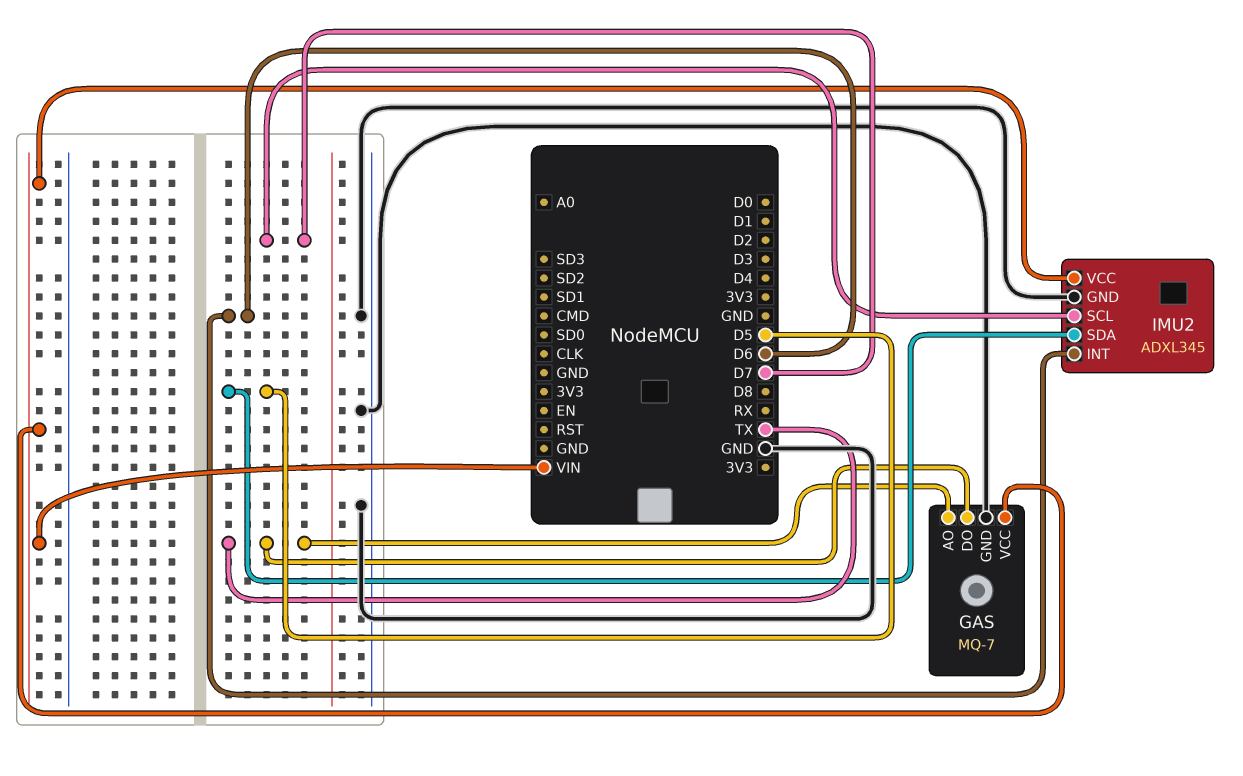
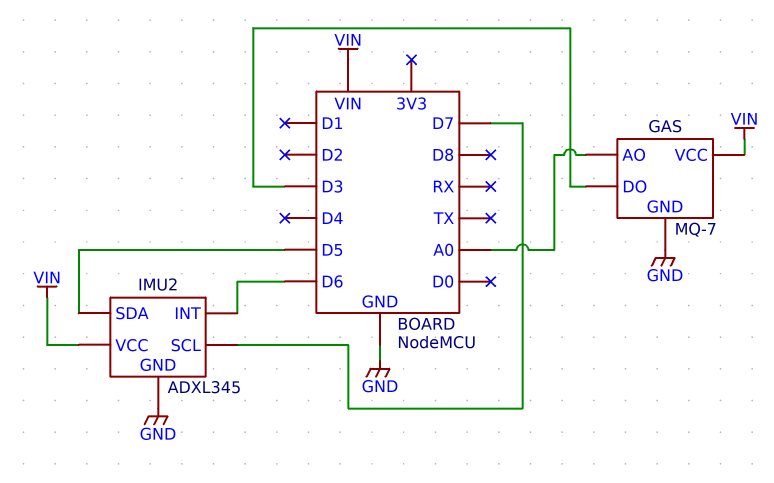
GAS pin AO: TX -> A0
GAS pin DO: TX -> D3

